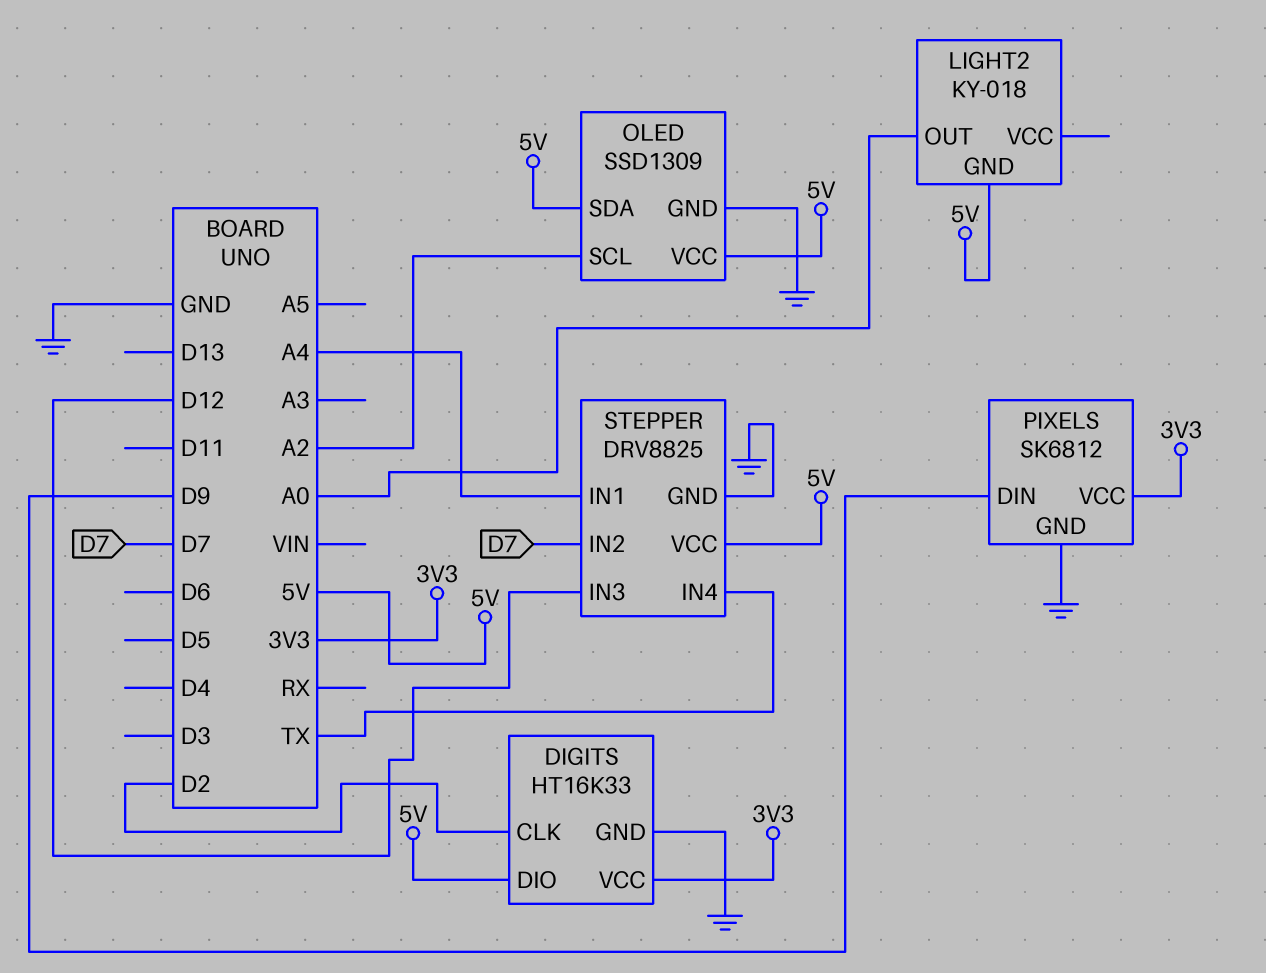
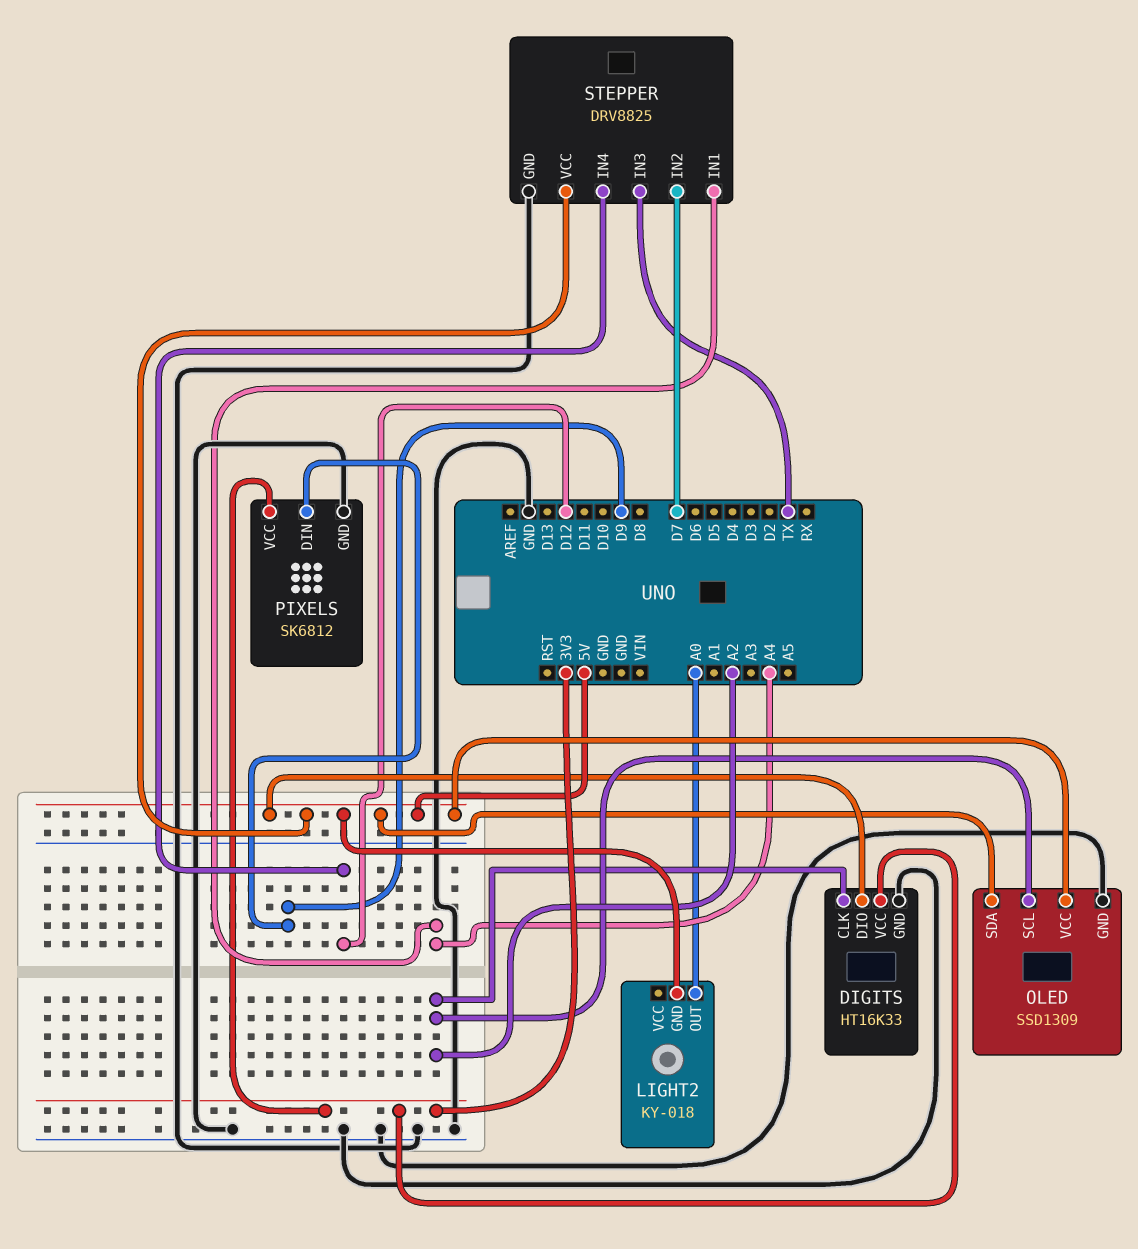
DIGITS pin CLK: D2 -> A2
STEPPER pin IN3: D12 -> TX
STEPPER pin IN4: TX -> D12

